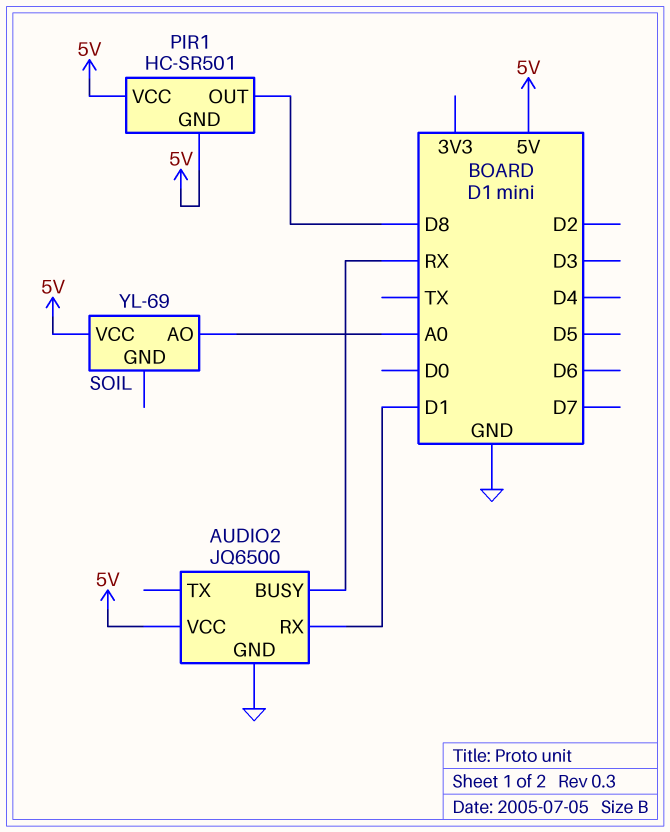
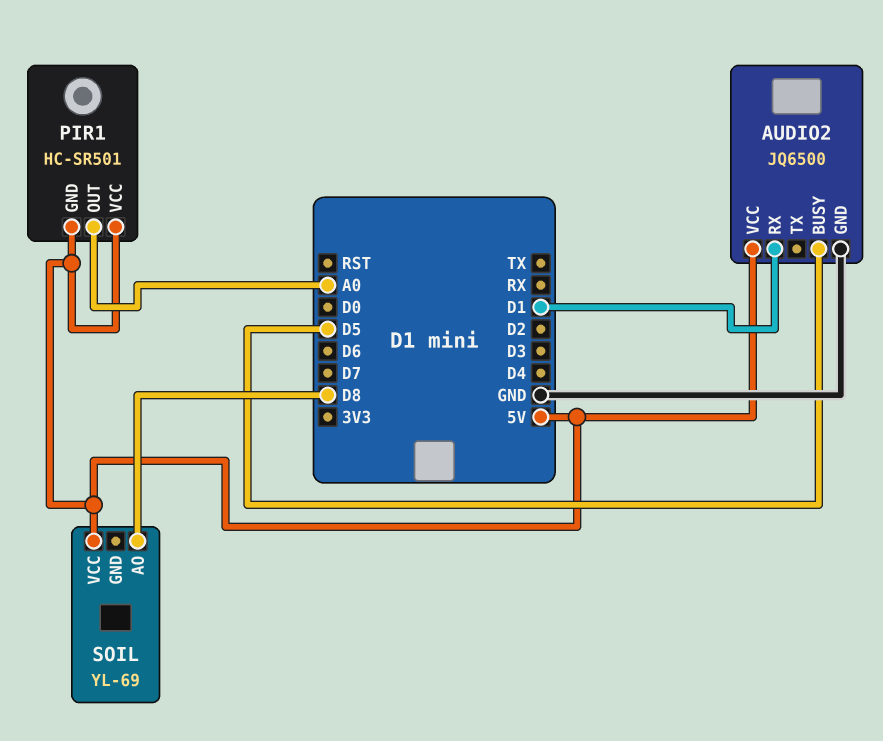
AUDIO2 pin BUSY: RX -> D5
PIR1 pin OUT: D8 -> A0
SOIL pin AO: A0 -> D8

